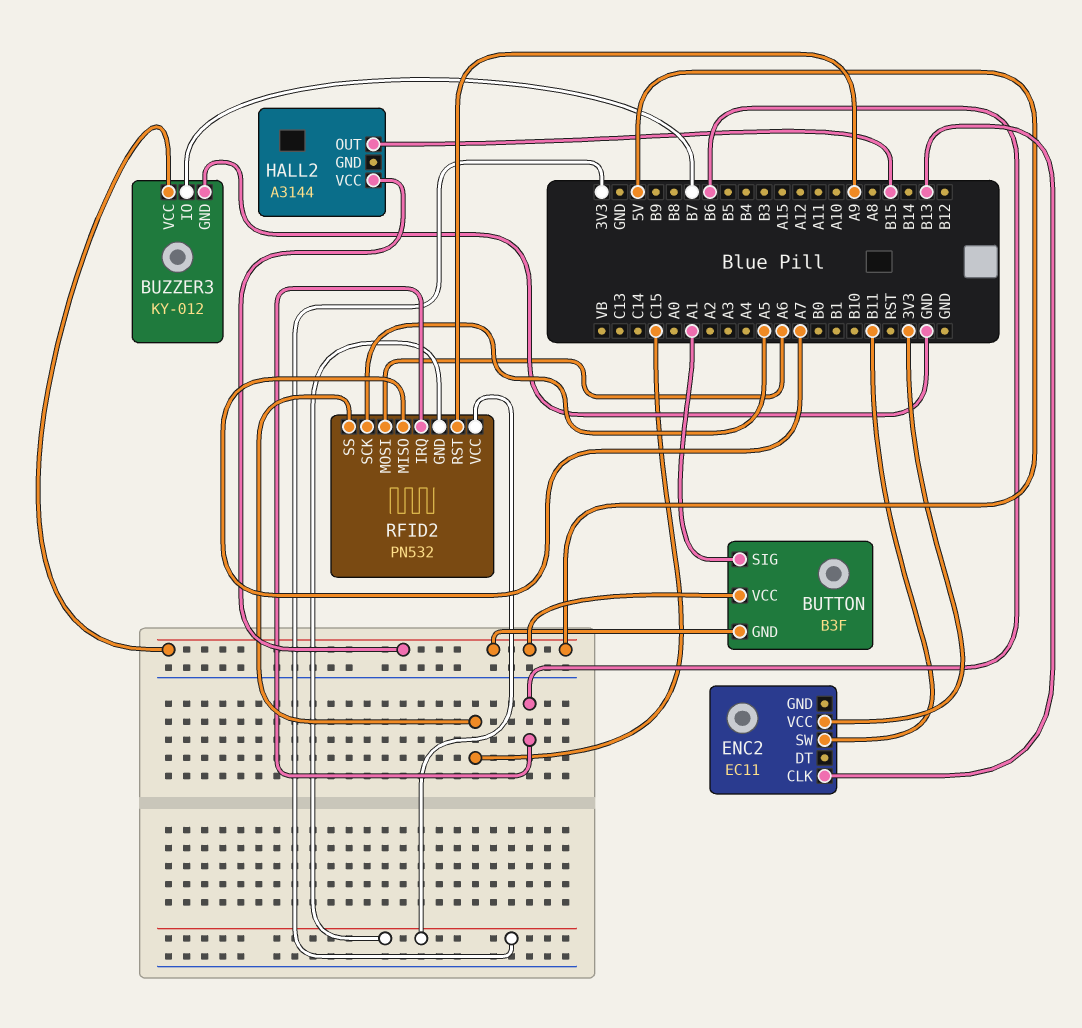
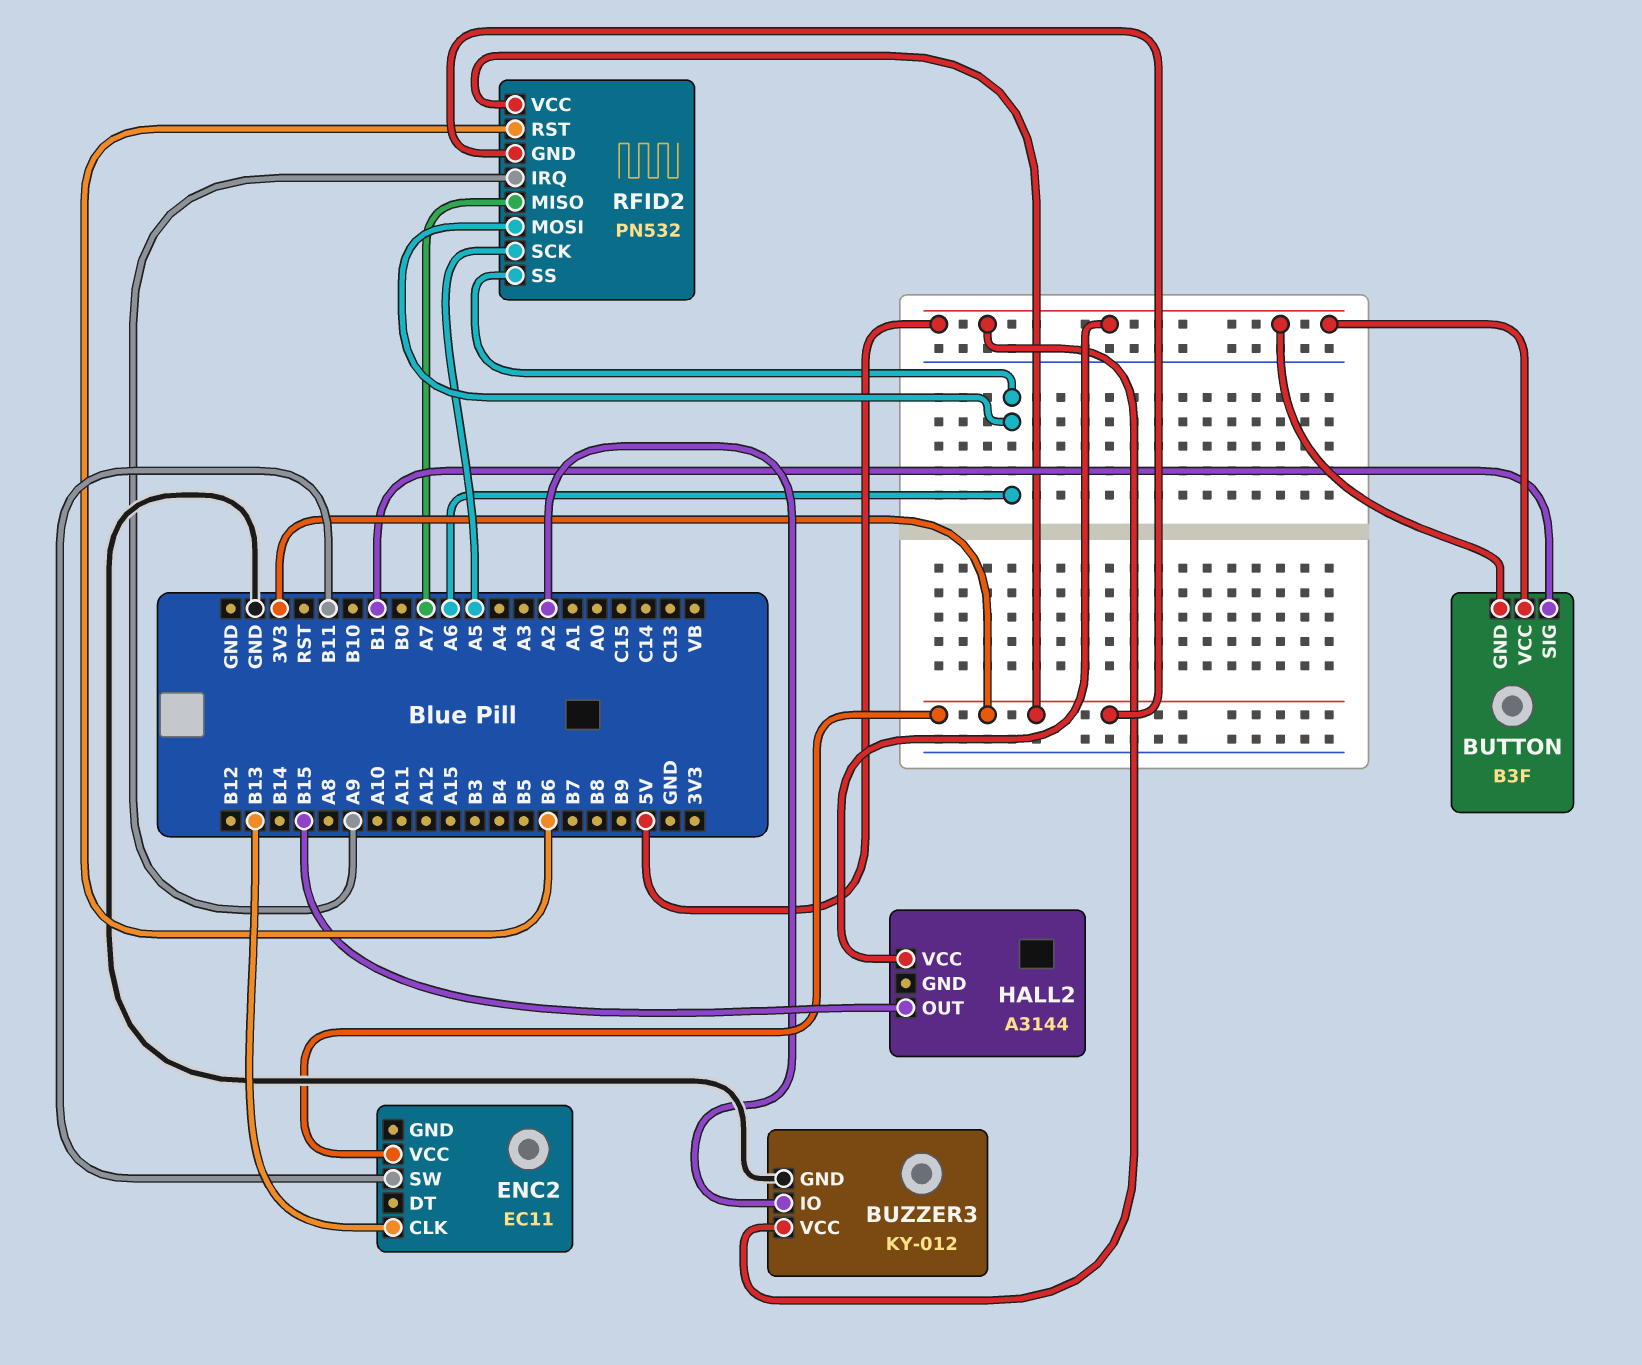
BUTTON pin SIG: A1 -> B1
BUZZER3 pin IO: B7 -> A2
RFID2 pin IRQ: B6 -> A9
RFID2 pin RST: A9 -> B6
RFID2 pin SS: C15 -> A6

